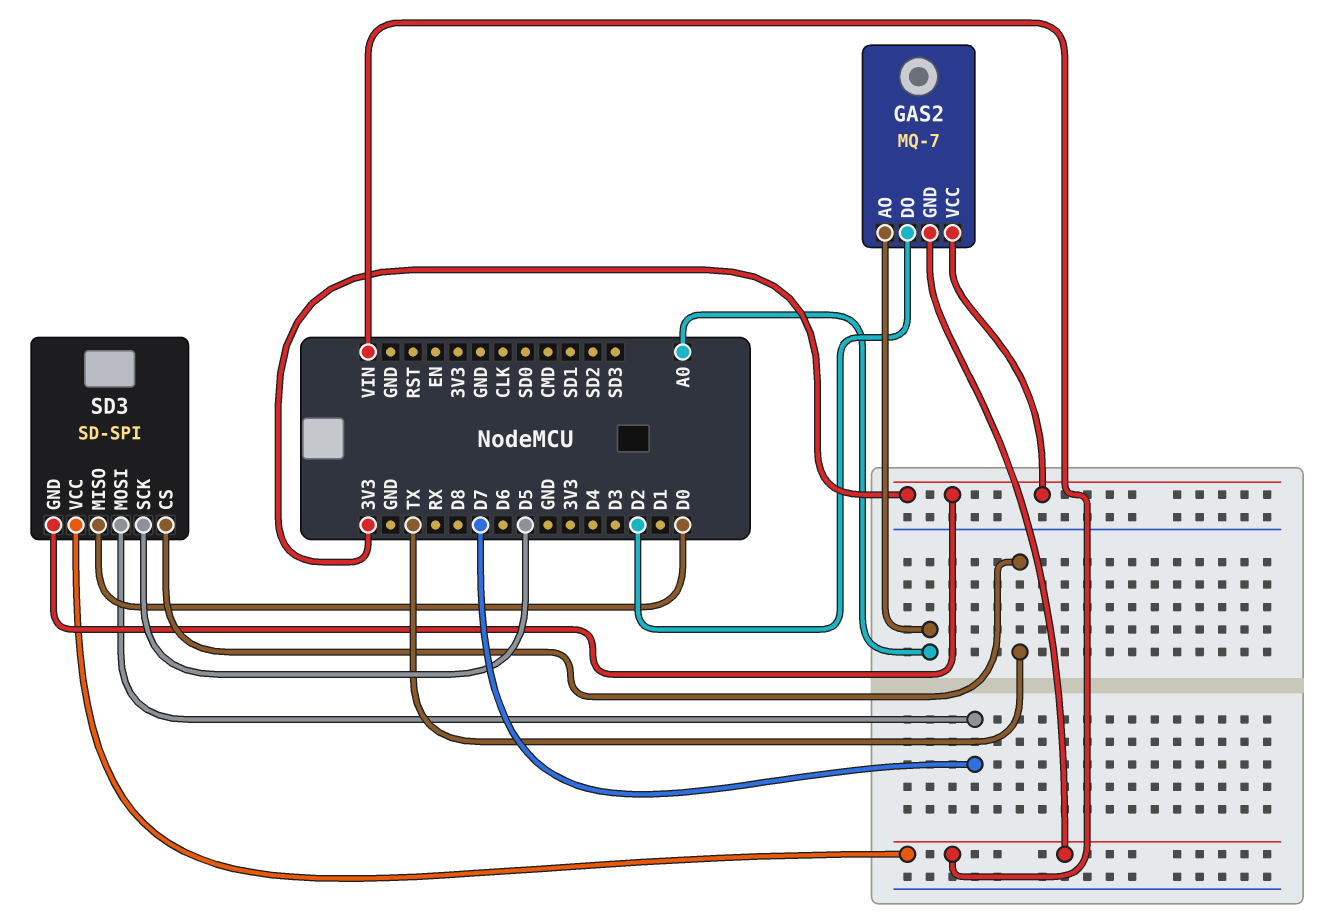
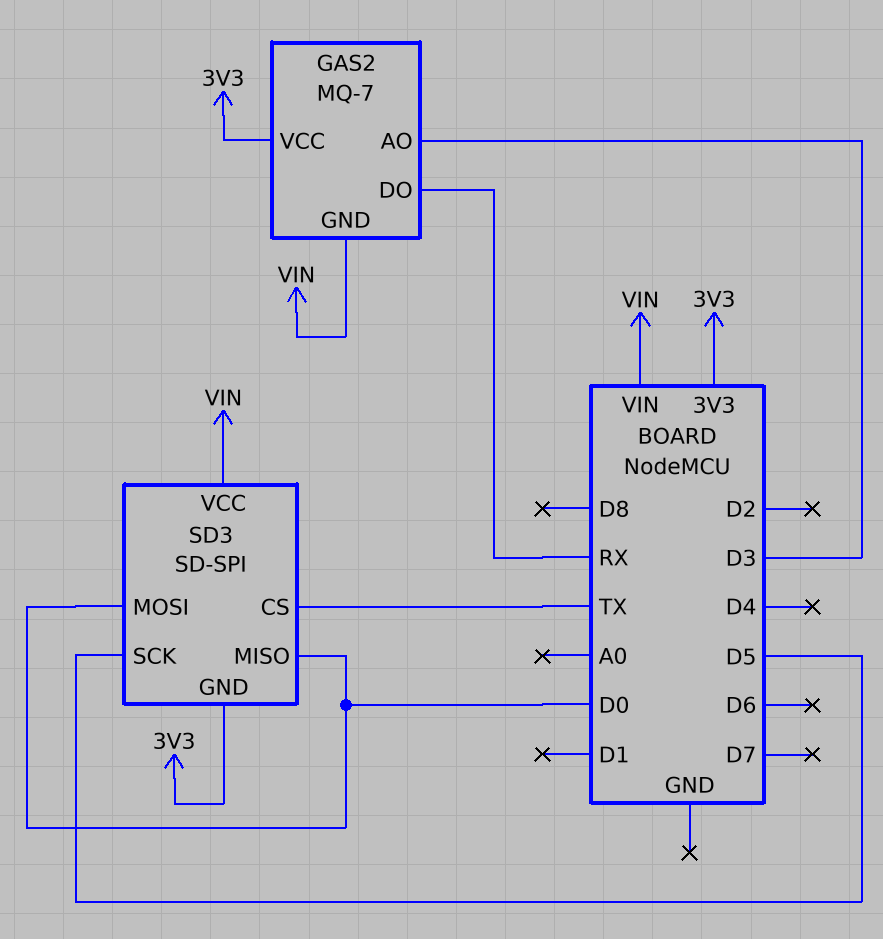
GAS2 pin AO: A0 -> D3
GAS2 pin DO: D2 -> RX
SD3 pin MOSI: D7 -> D0

